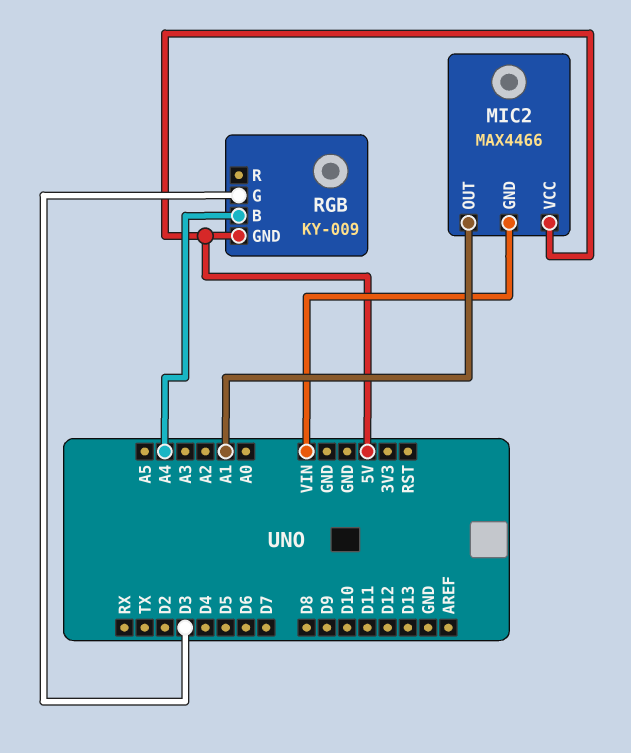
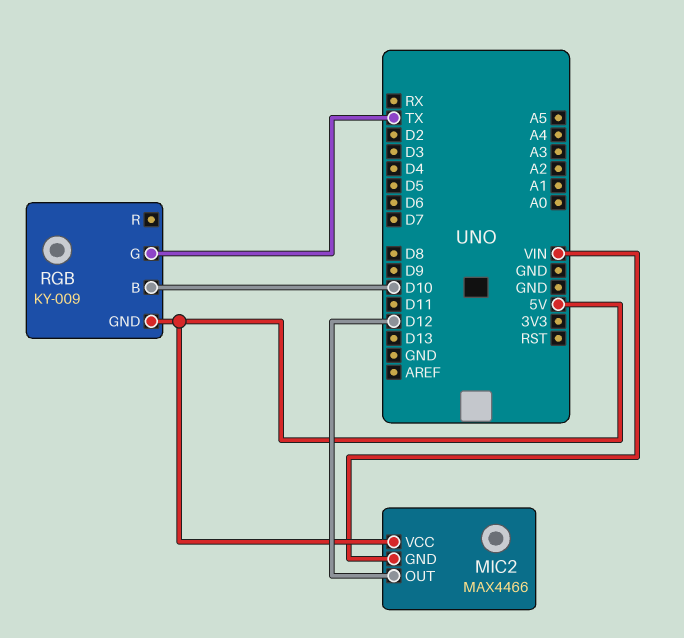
MIC2 pin OUT: A1 -> D12
RGB pin B: A4 -> D10
RGB pin G: D3 -> TX

